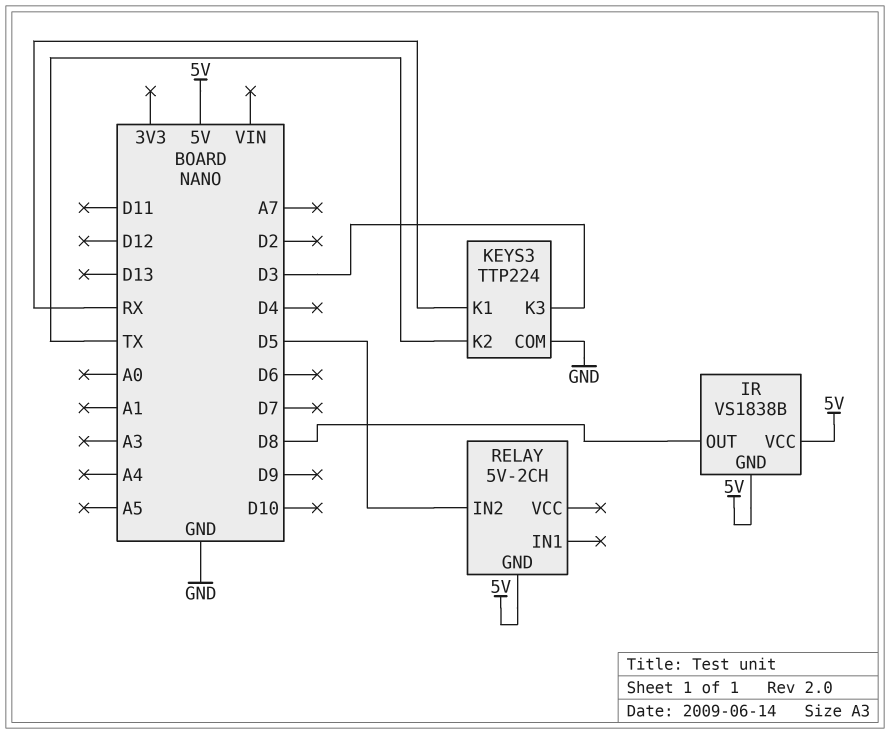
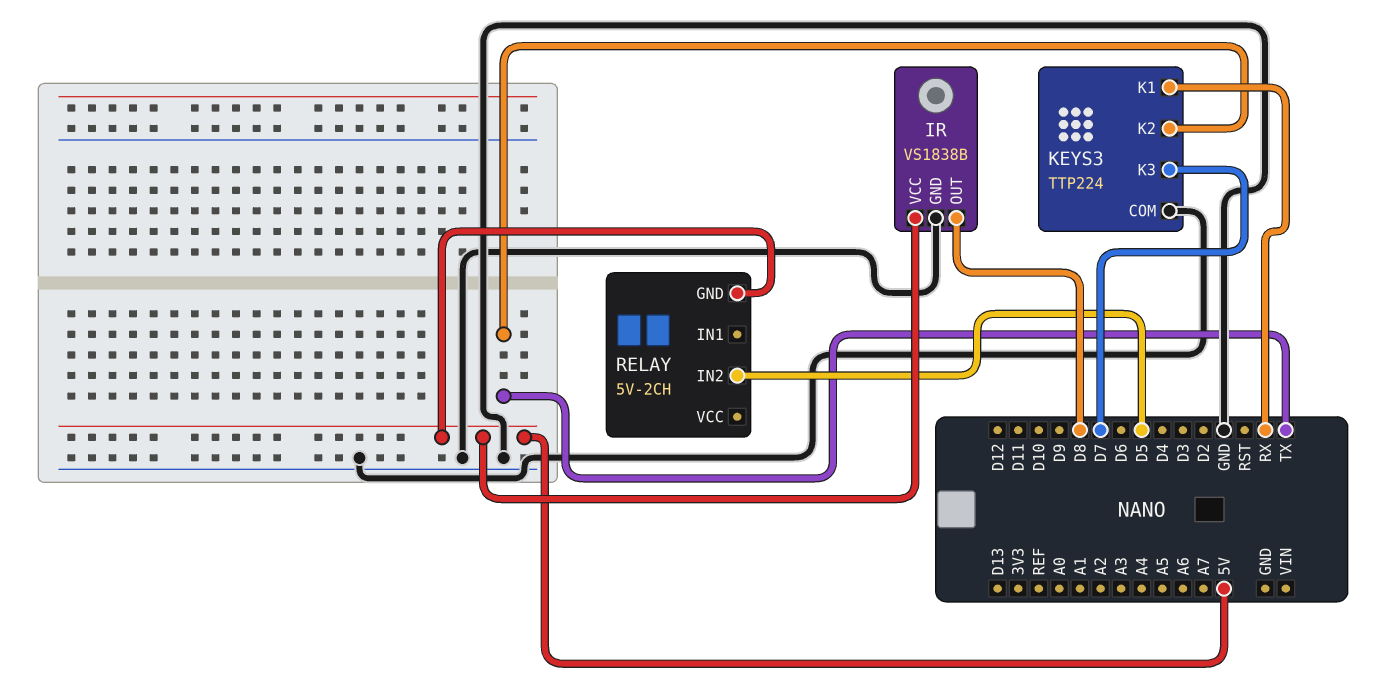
IR pin GND: 5V -> GND
KEYS3 pin K3: D3 -> D7

